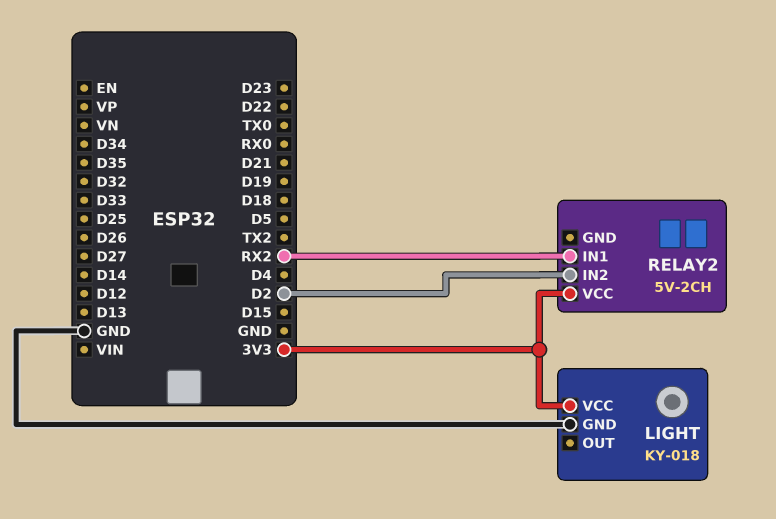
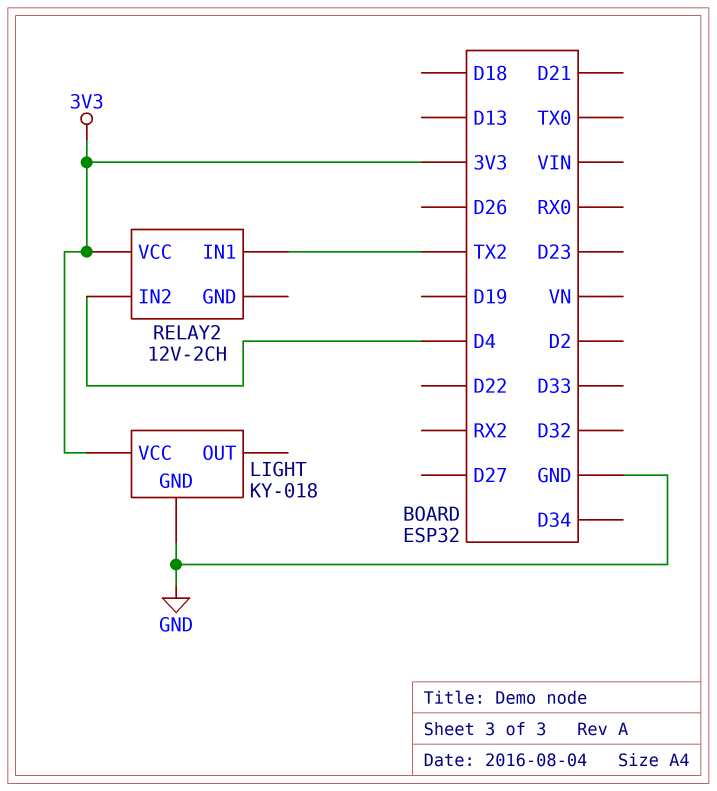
RELAY2: 5V-2CH -> 12V-2CH
RELAY2 pin IN1: RX2 -> TX2
RELAY2 pin IN2: D2 -> D4

